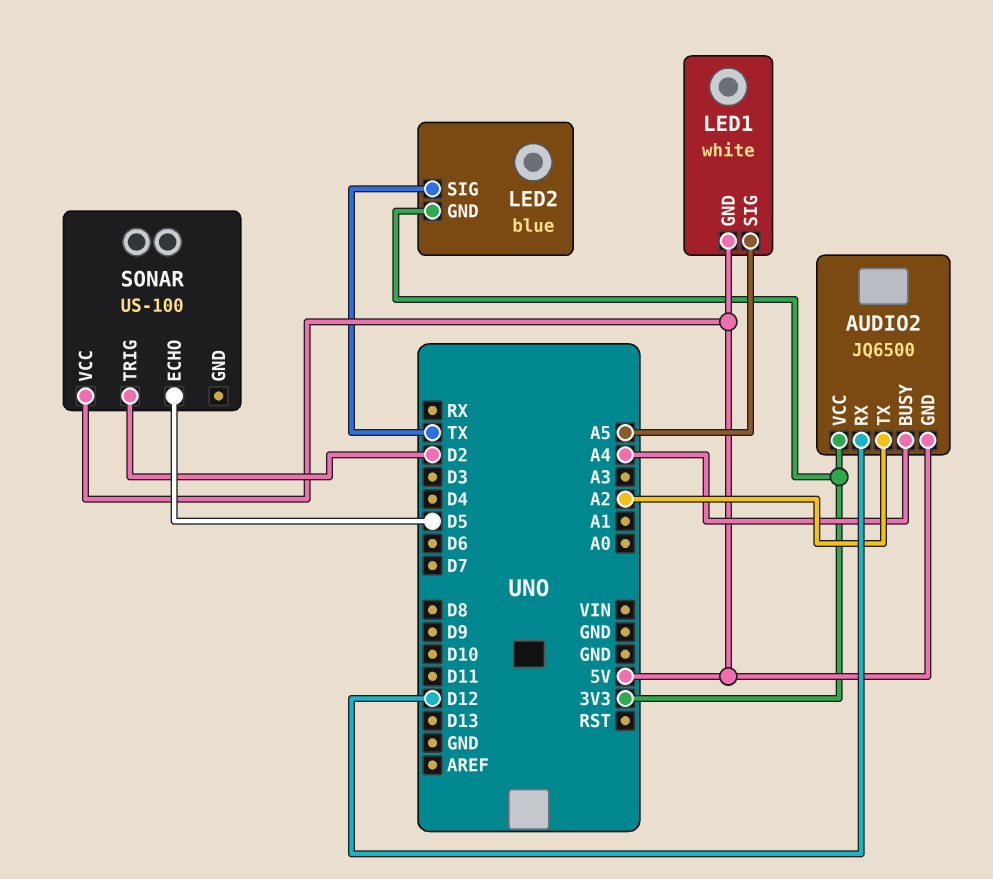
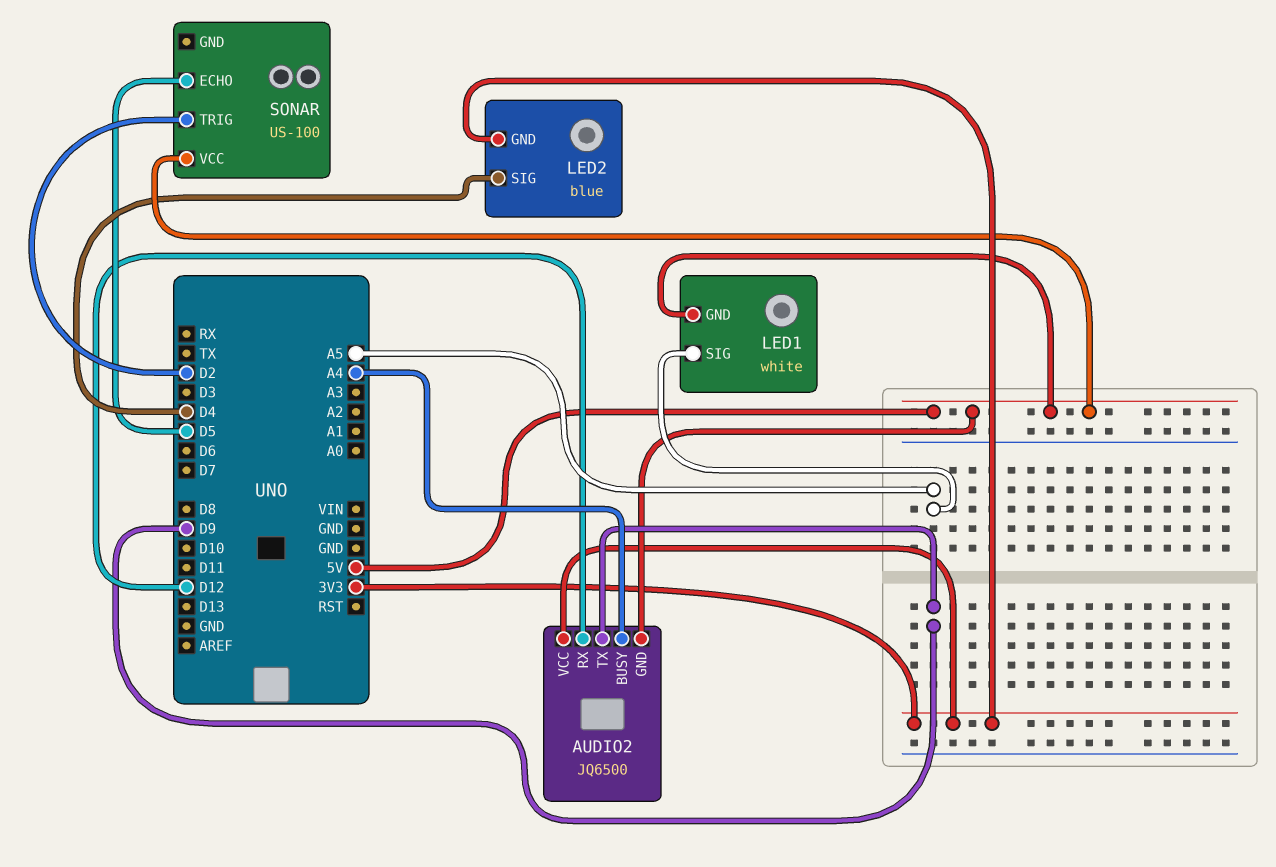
AUDIO2 pin TX: A2 -> D9
LED2 pin SIG: TX -> D4

